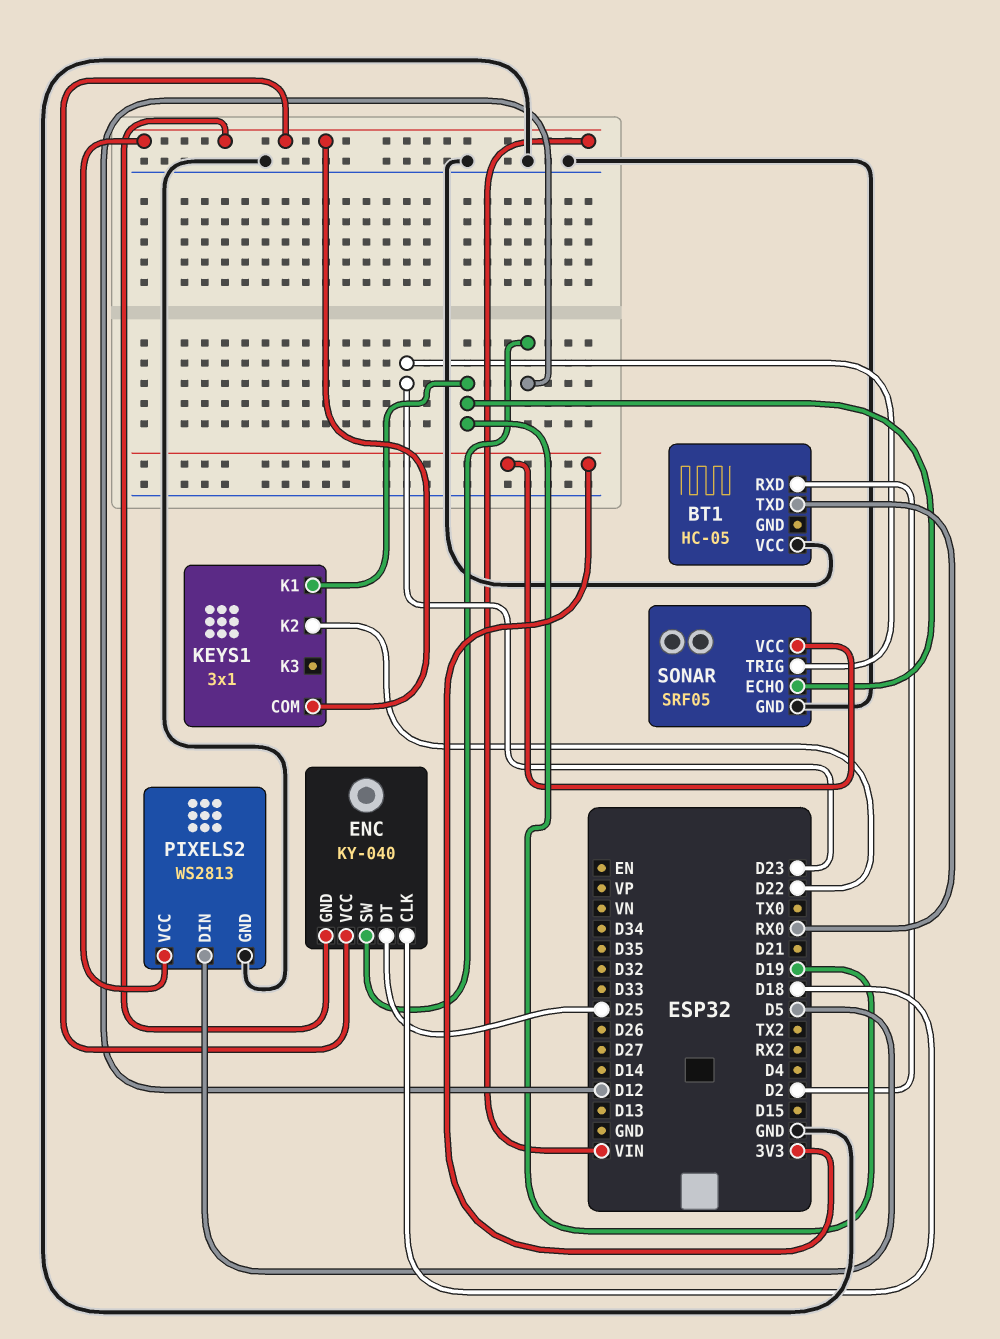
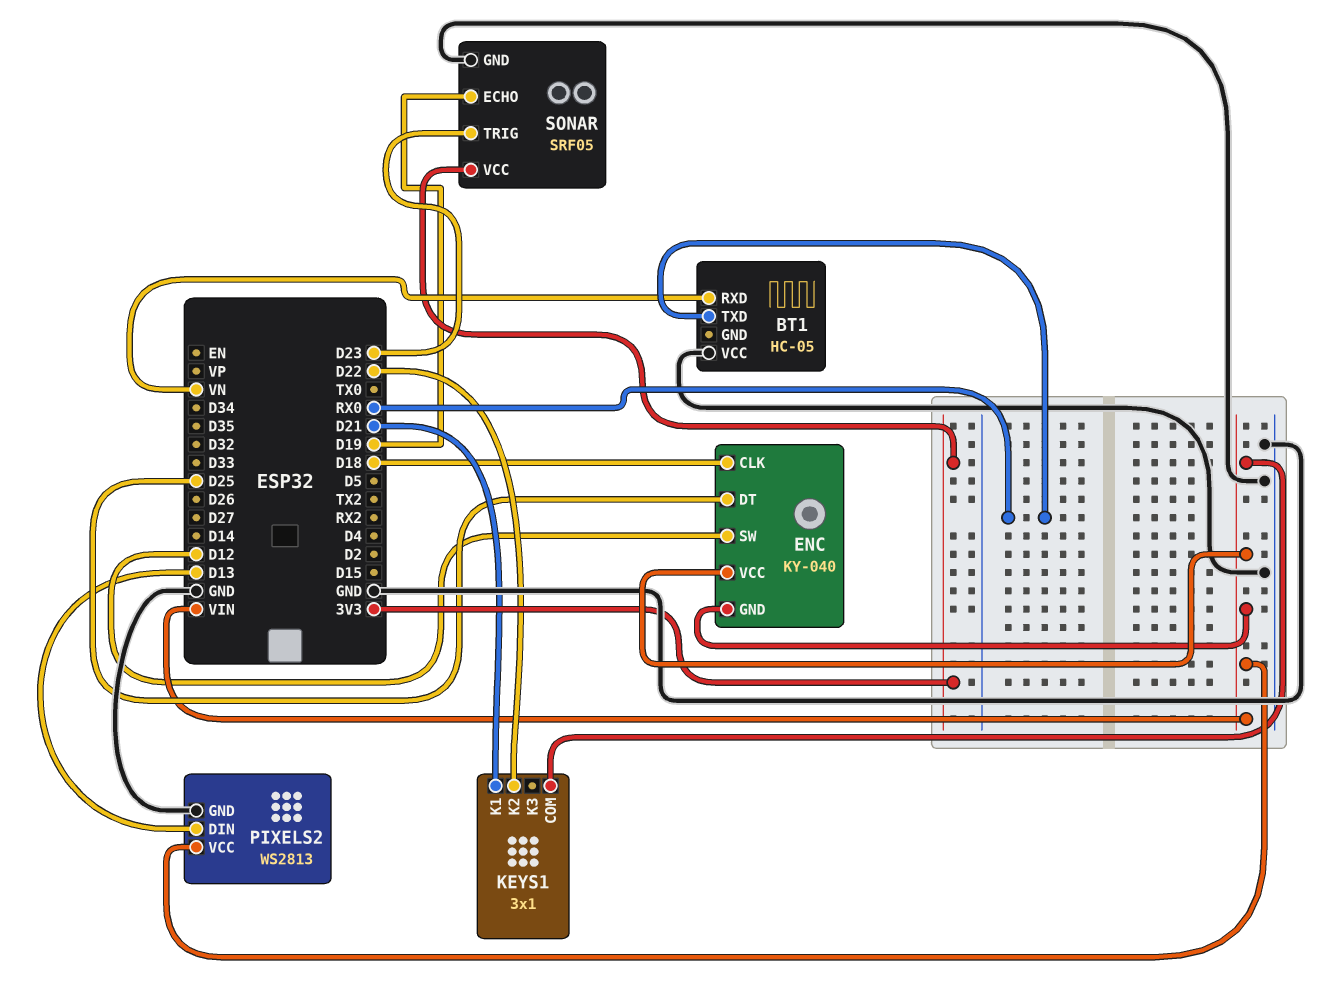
BT1 pin RXD: D2 -> VN
KEYS1 pin K1: D19 -> D21
PIXELS2 pin DIN: D5 -> D13

